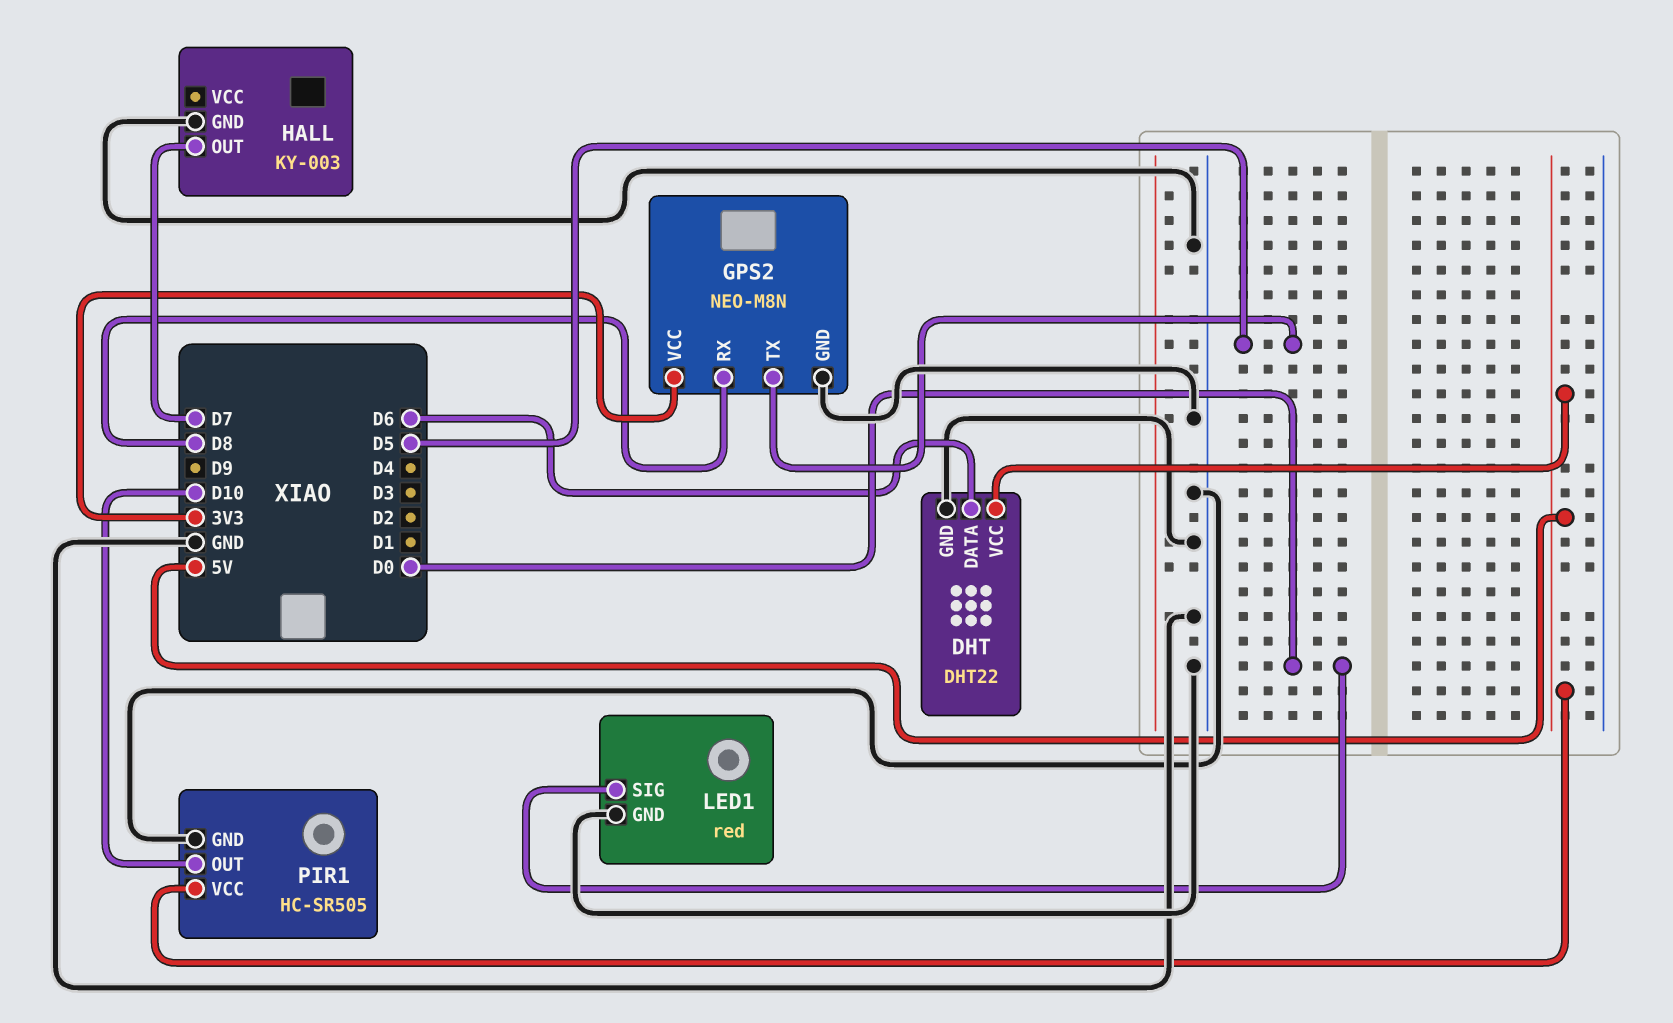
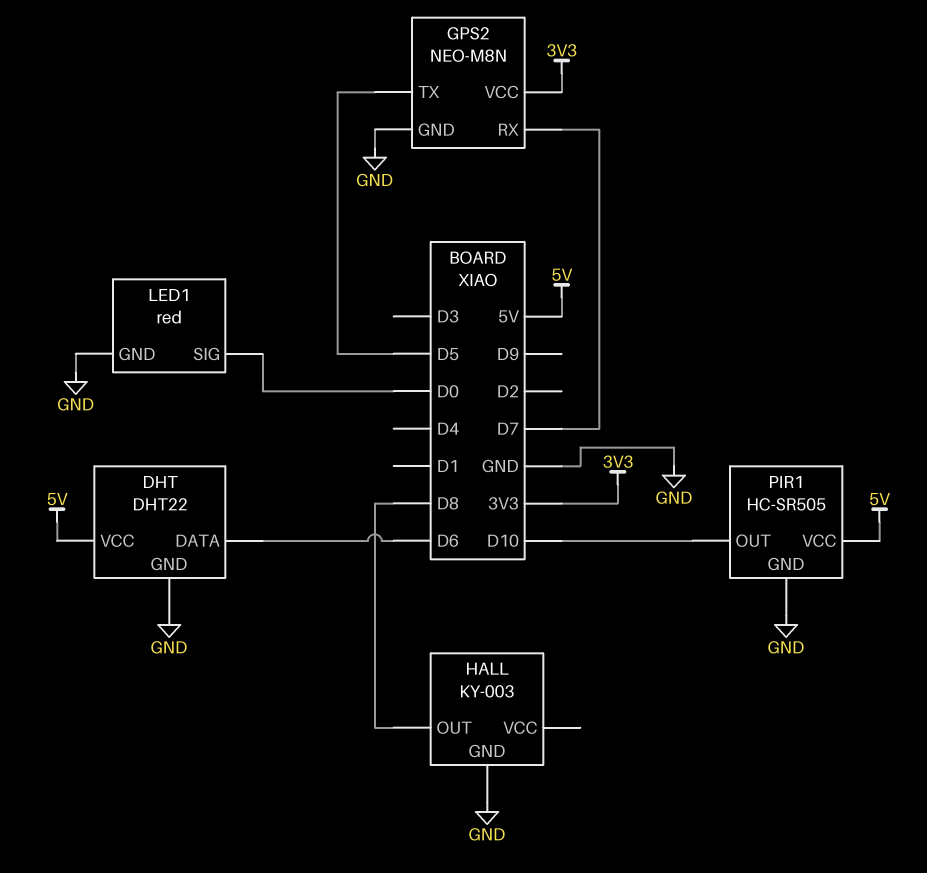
GPS2 pin RX: D8 -> D7
HALL pin OUT: D7 -> D8

